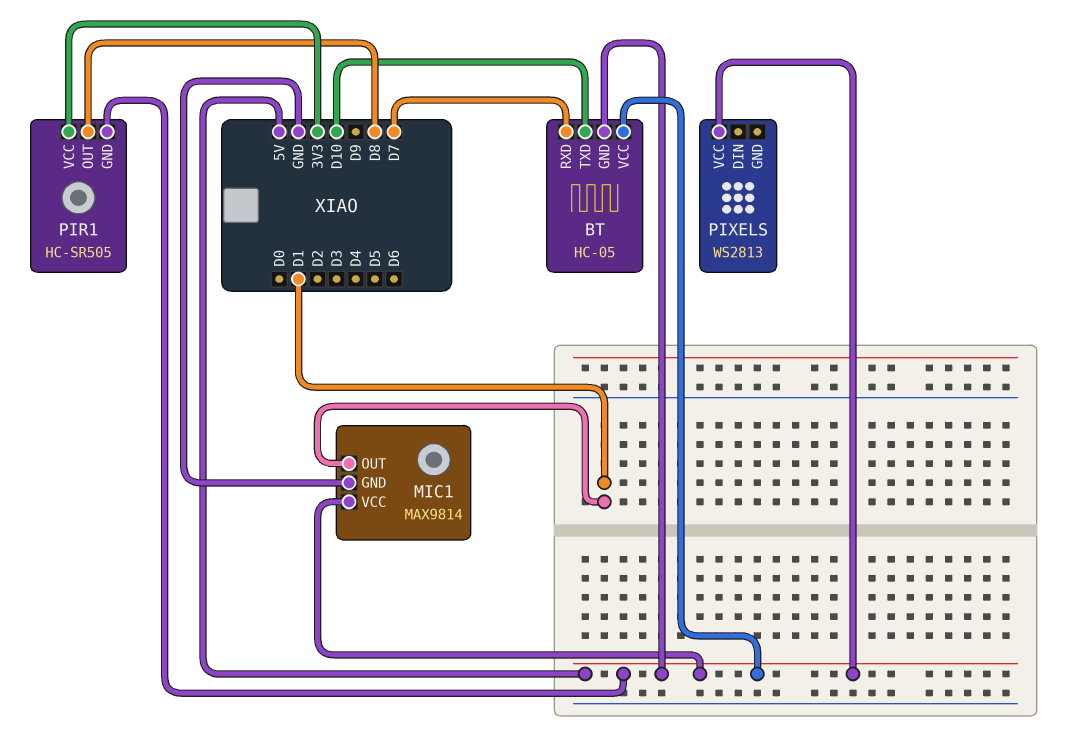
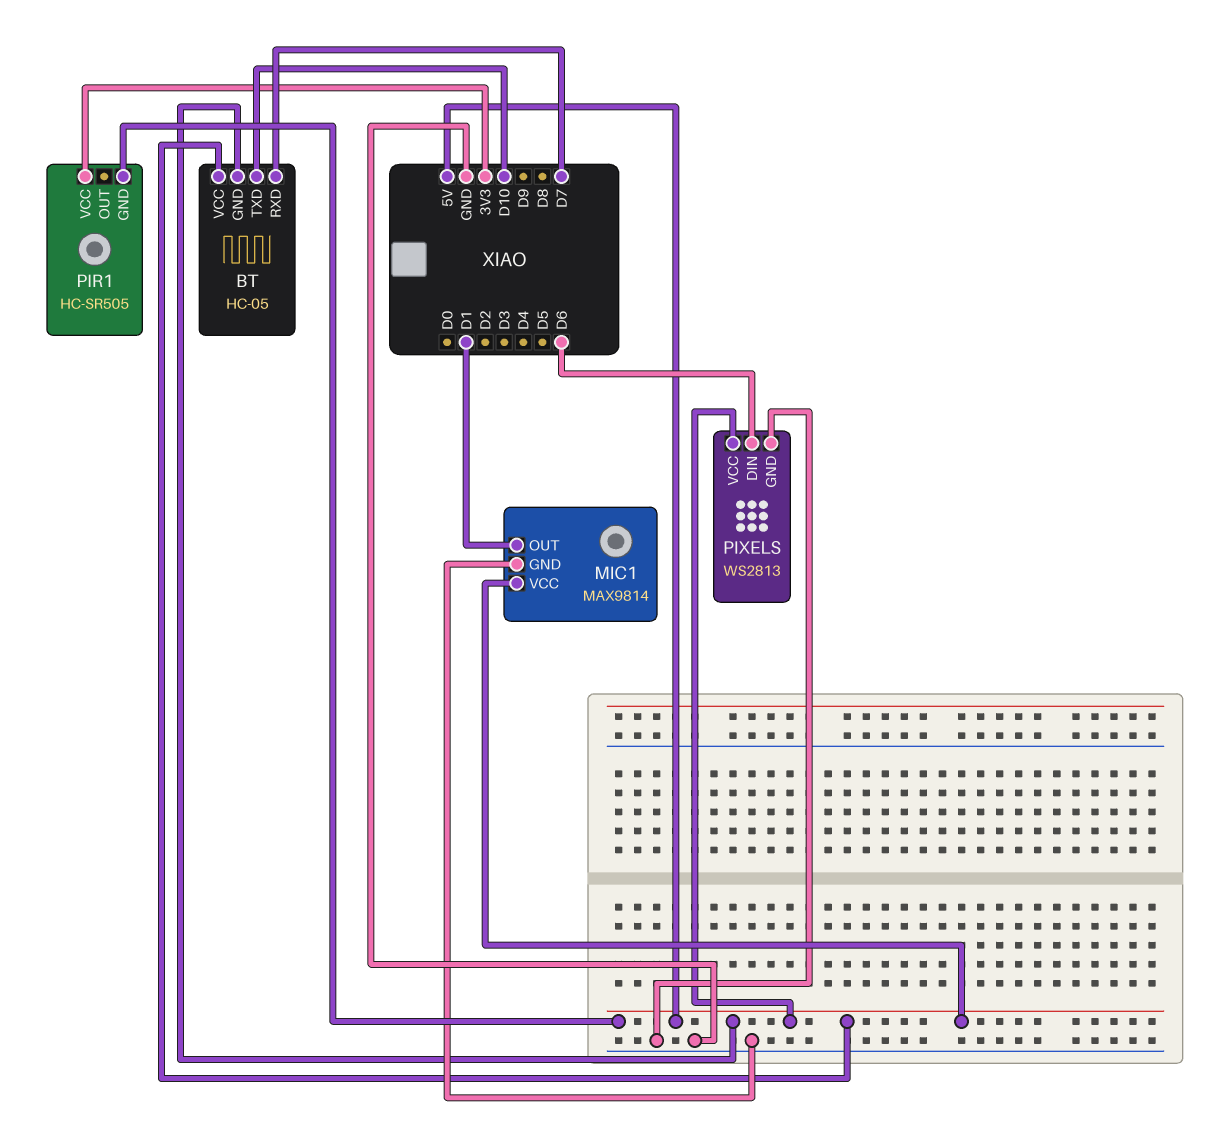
PIR1 pin OUT: D8 -> none
PIXELS pin DIN: none -> D6
PIXELS pin GND: none -> GND

